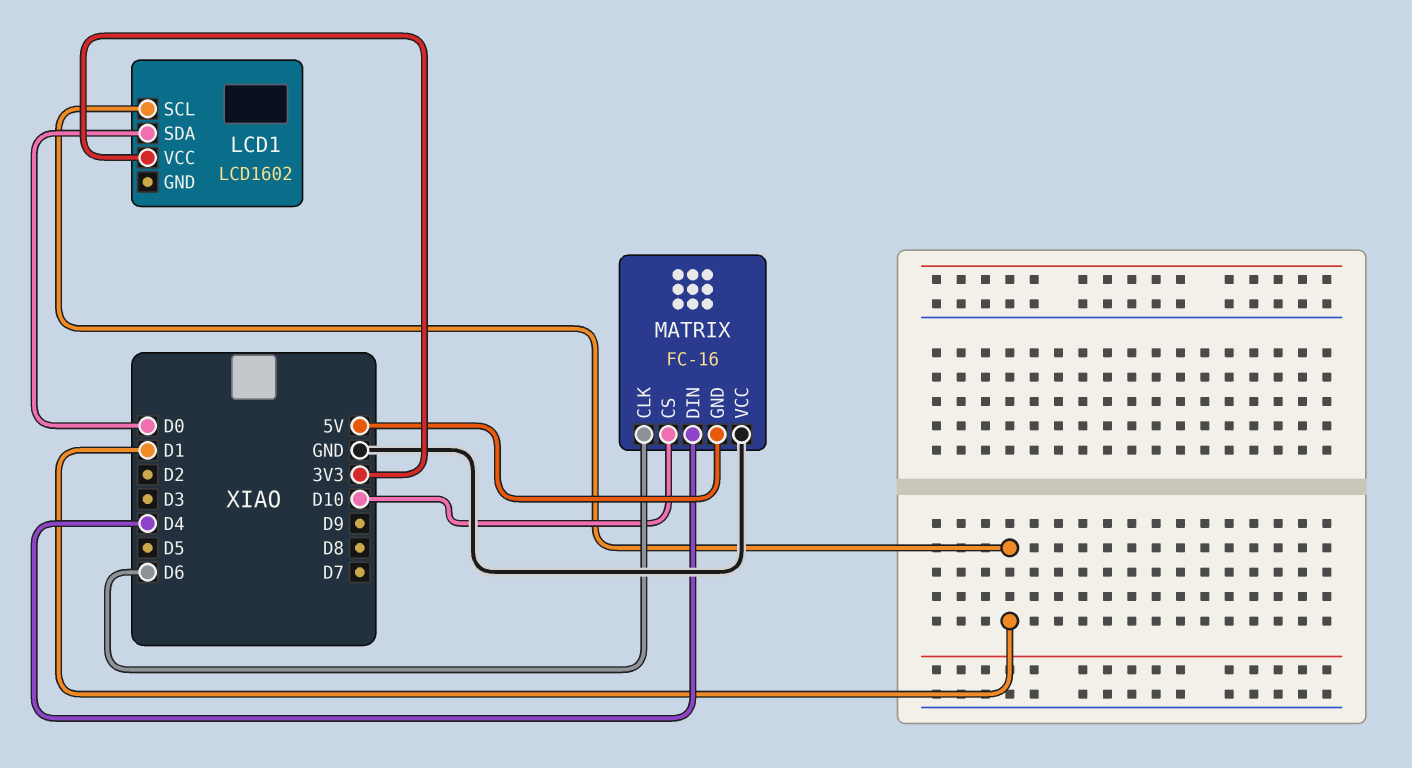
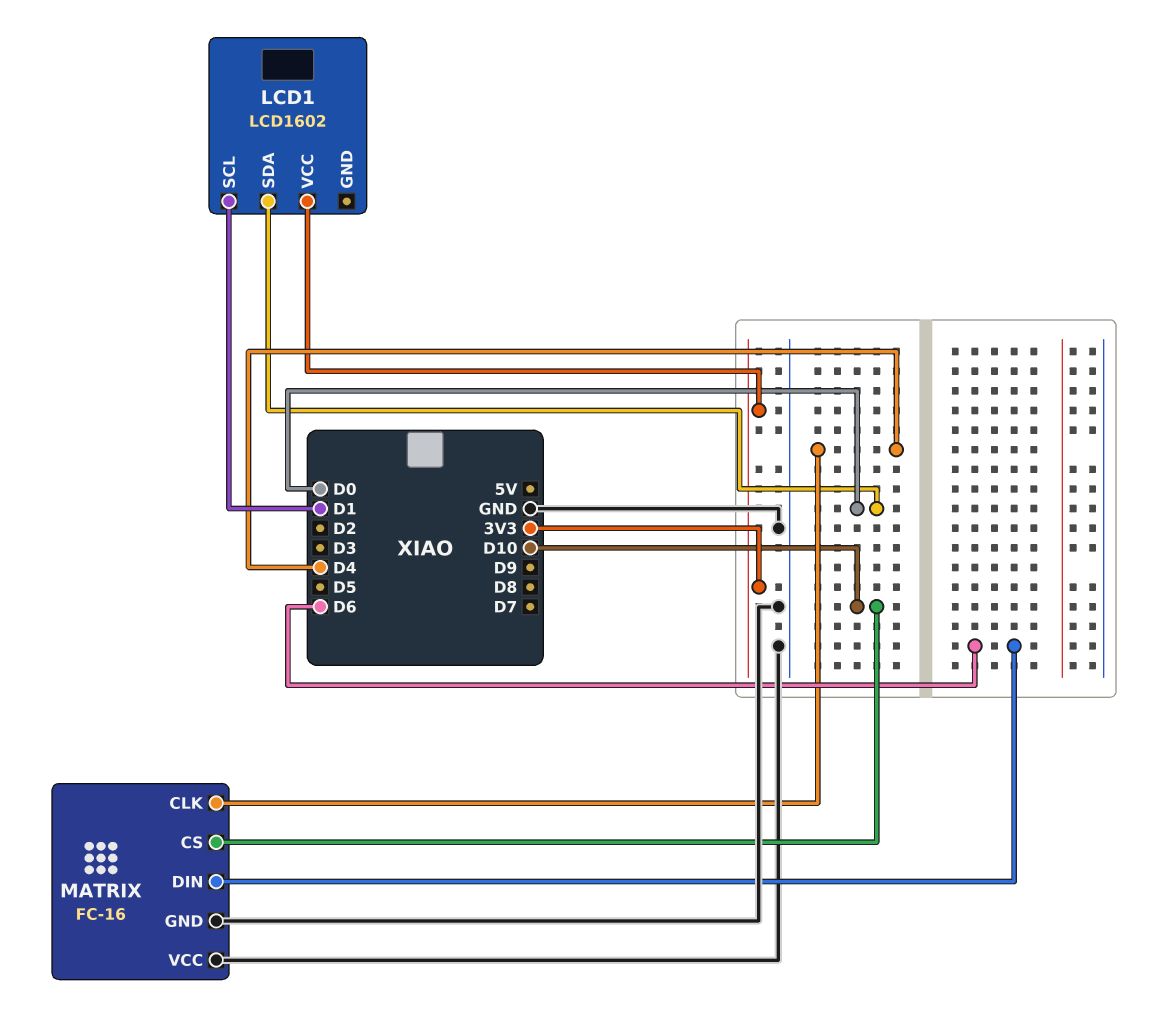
MATRIX pin CLK: D6 -> D4
MATRIX pin DIN: D4 -> D6
MATRIX pin GND: 5V -> GND

